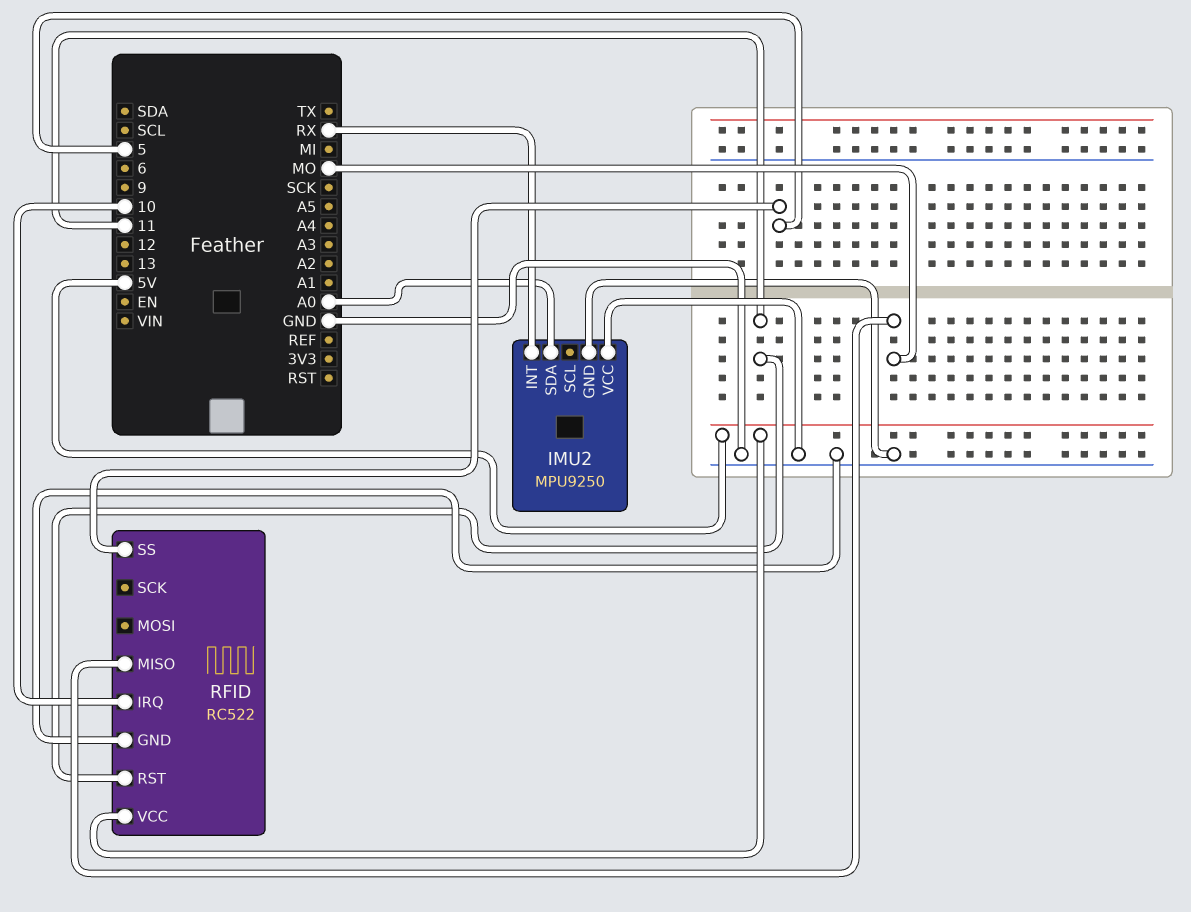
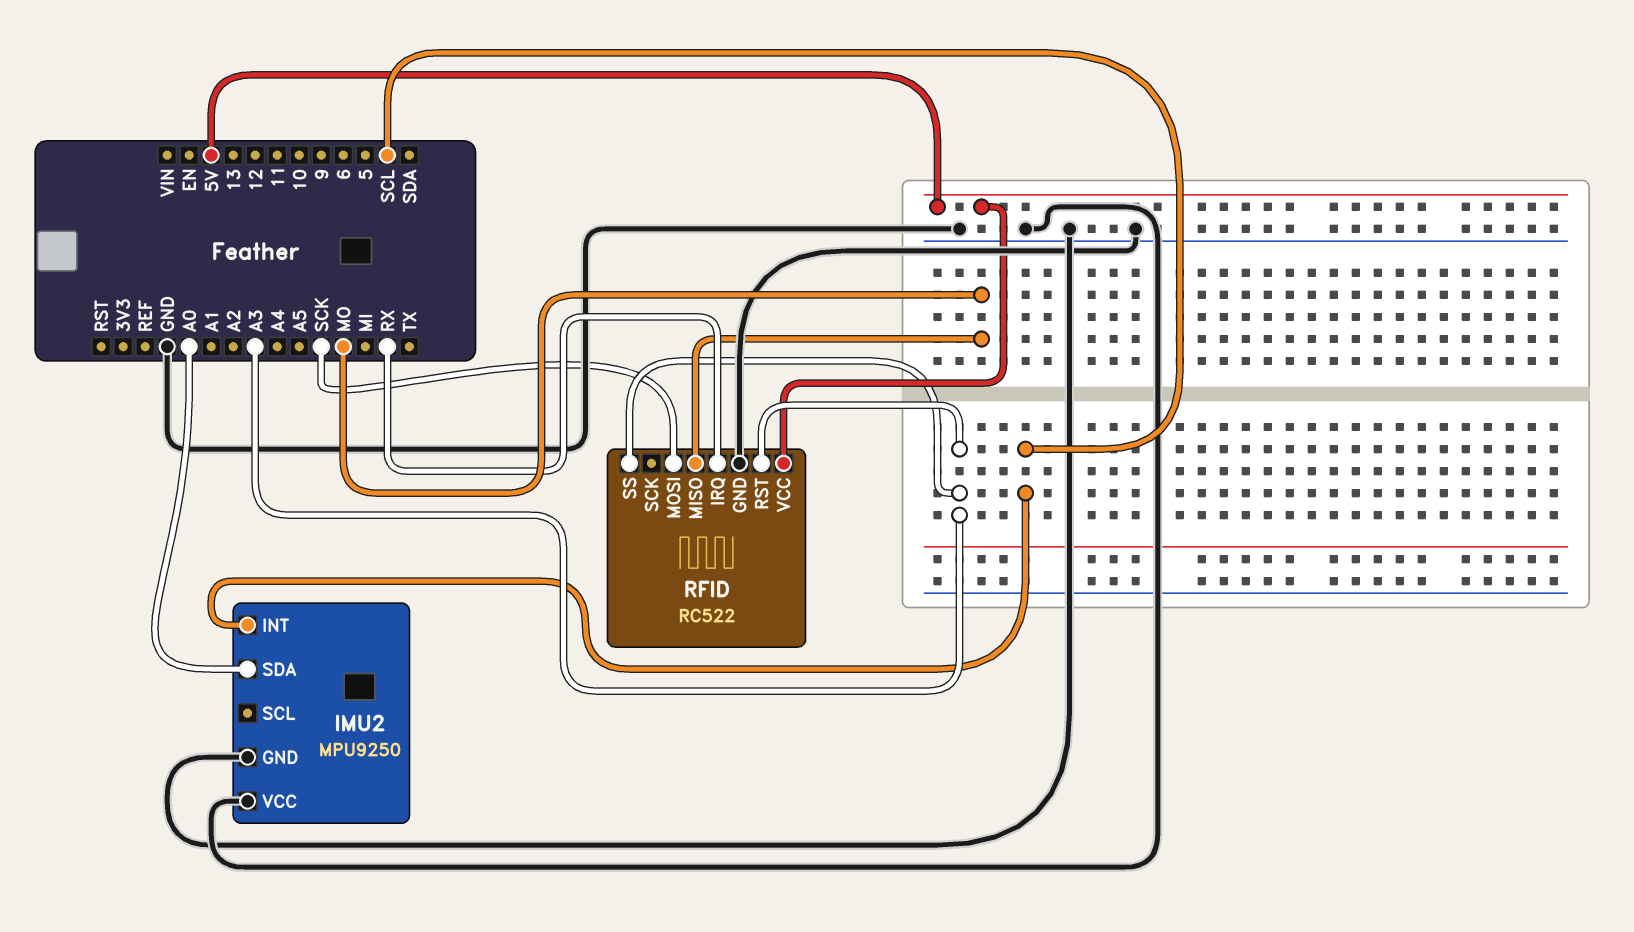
IMU2 pin INT: RX -> SCL
RFID pin IRQ: 10 -> RX
RFID pin MOSI: none -> SCK
RFID pin RST: 11 -> A3
RFID pin SS: 5 -> A3

